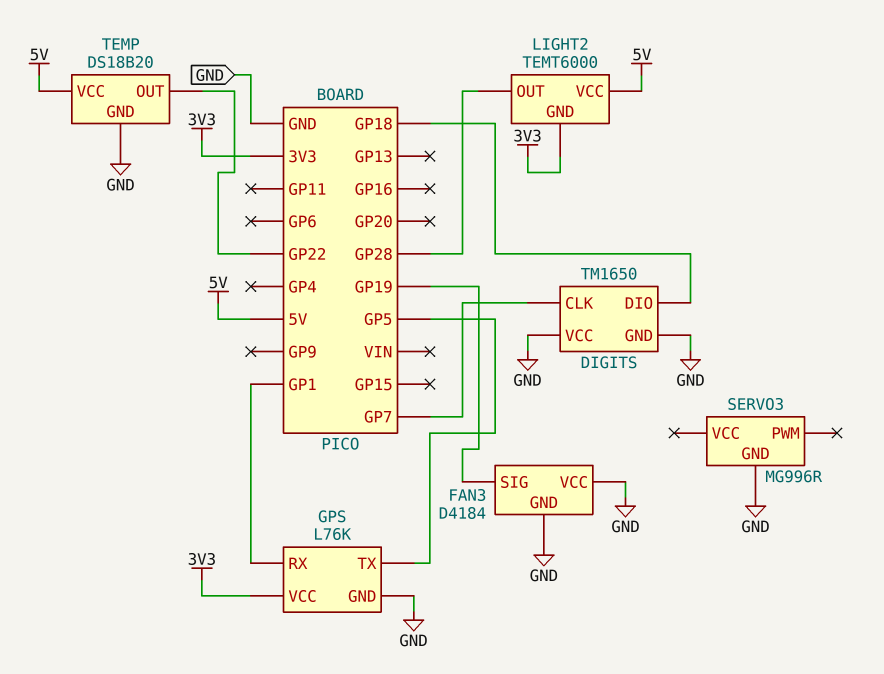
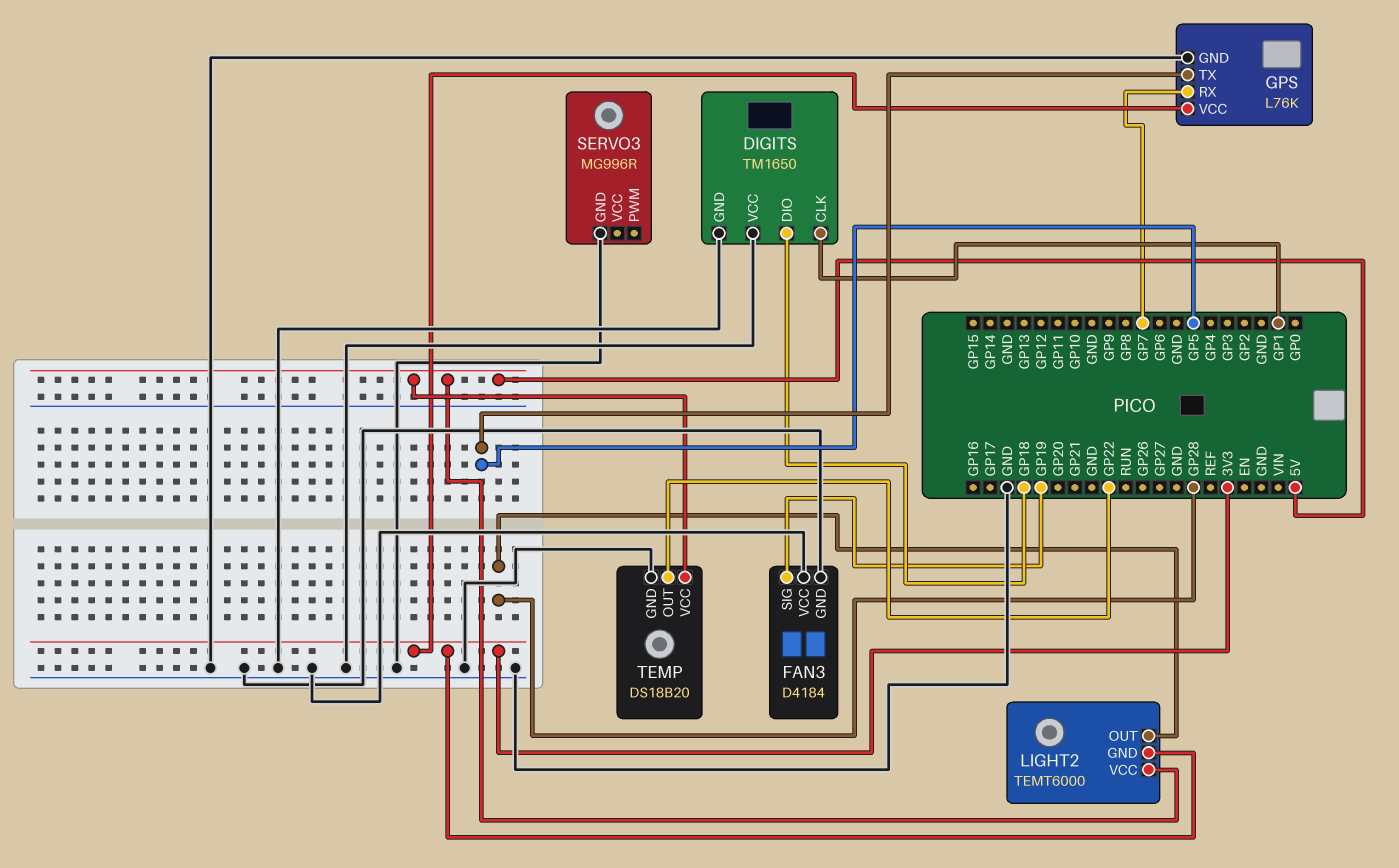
DIGITS pin CLK: GP7 -> GP1
GPS pin RX: GP1 -> GP7

